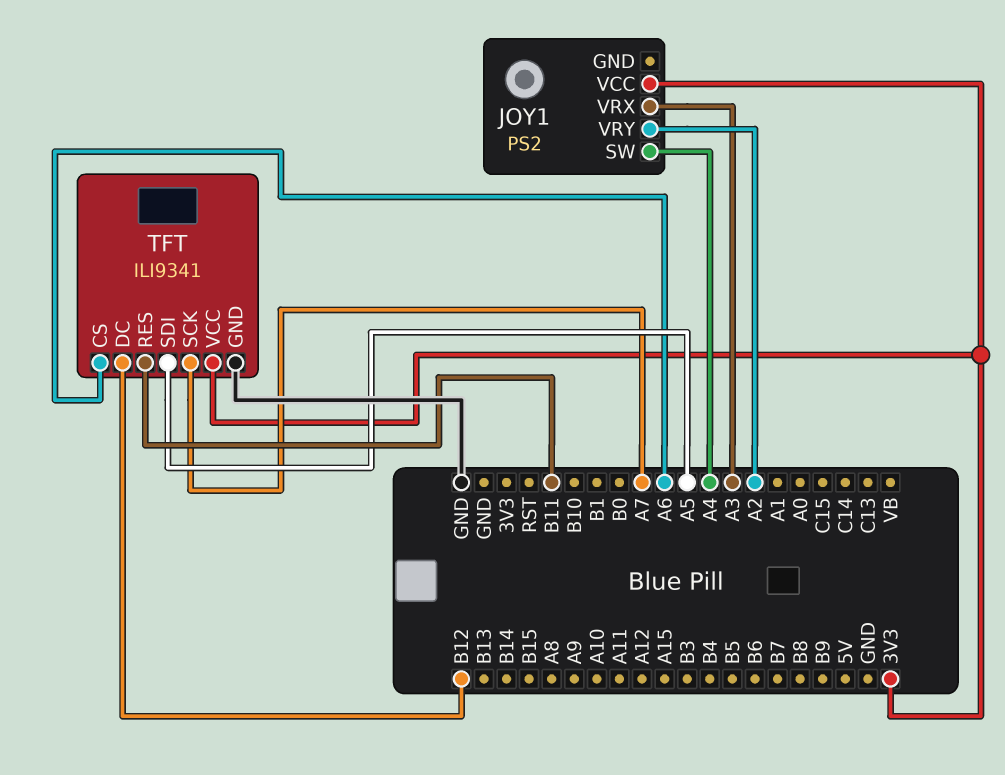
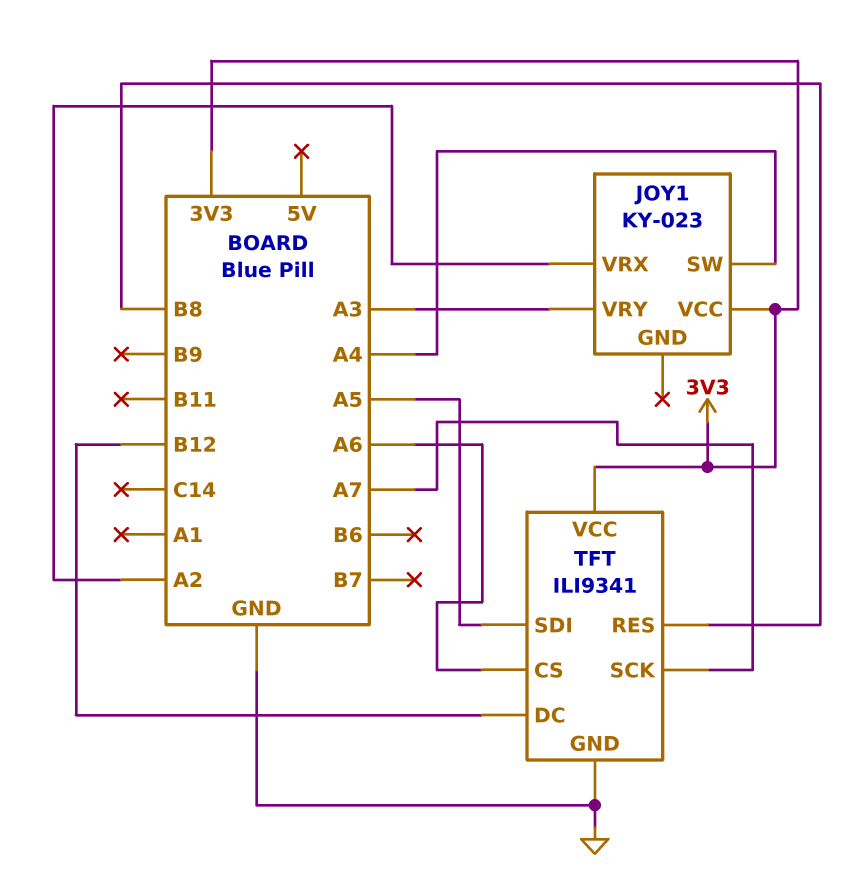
JOY1: PS2 -> KY-023
JOY1 pin VRX: A3 -> A2
JOY1 pin VRY: A2 -> A3
TFT pin RES: B11 -> B8

